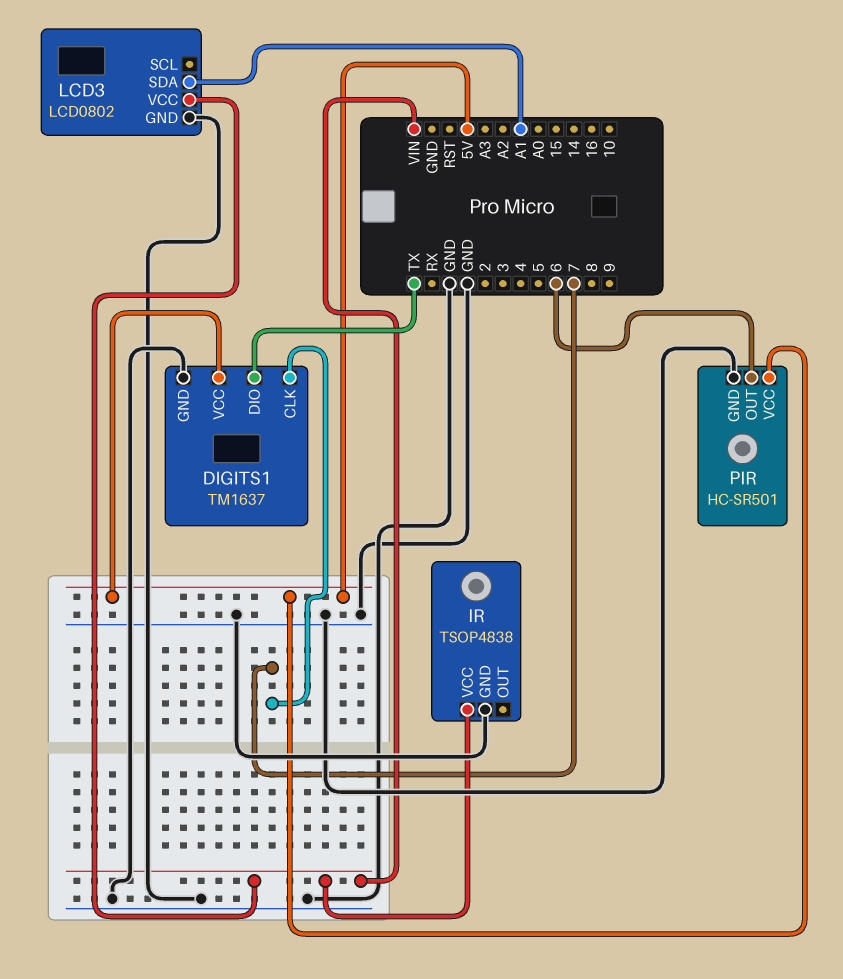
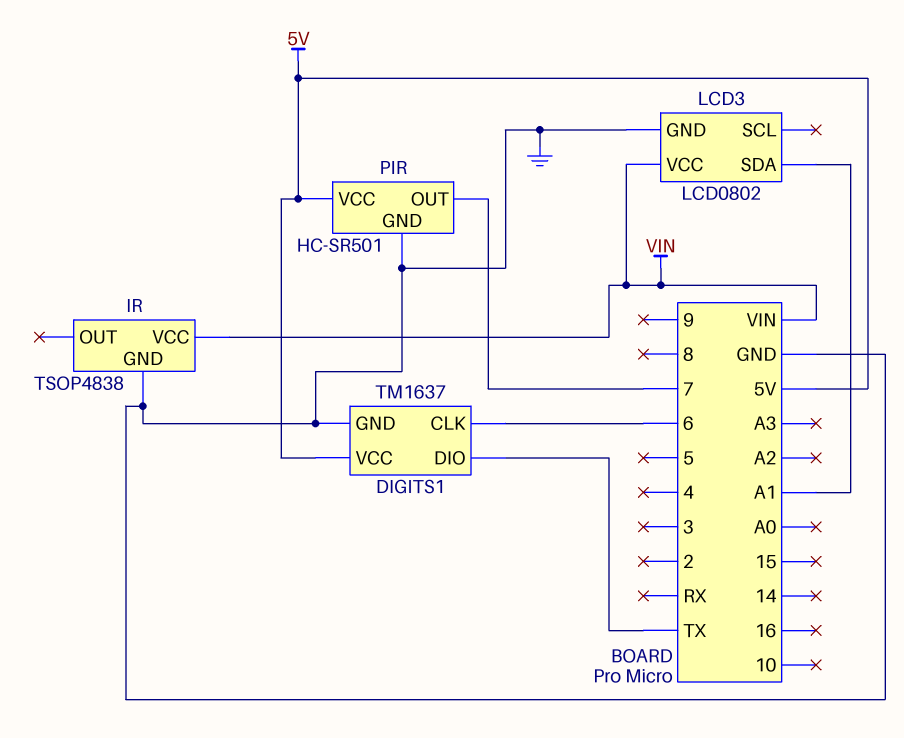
DIGITS1 pin CLK: 7 -> 6
PIR pin OUT: 6 -> 7

